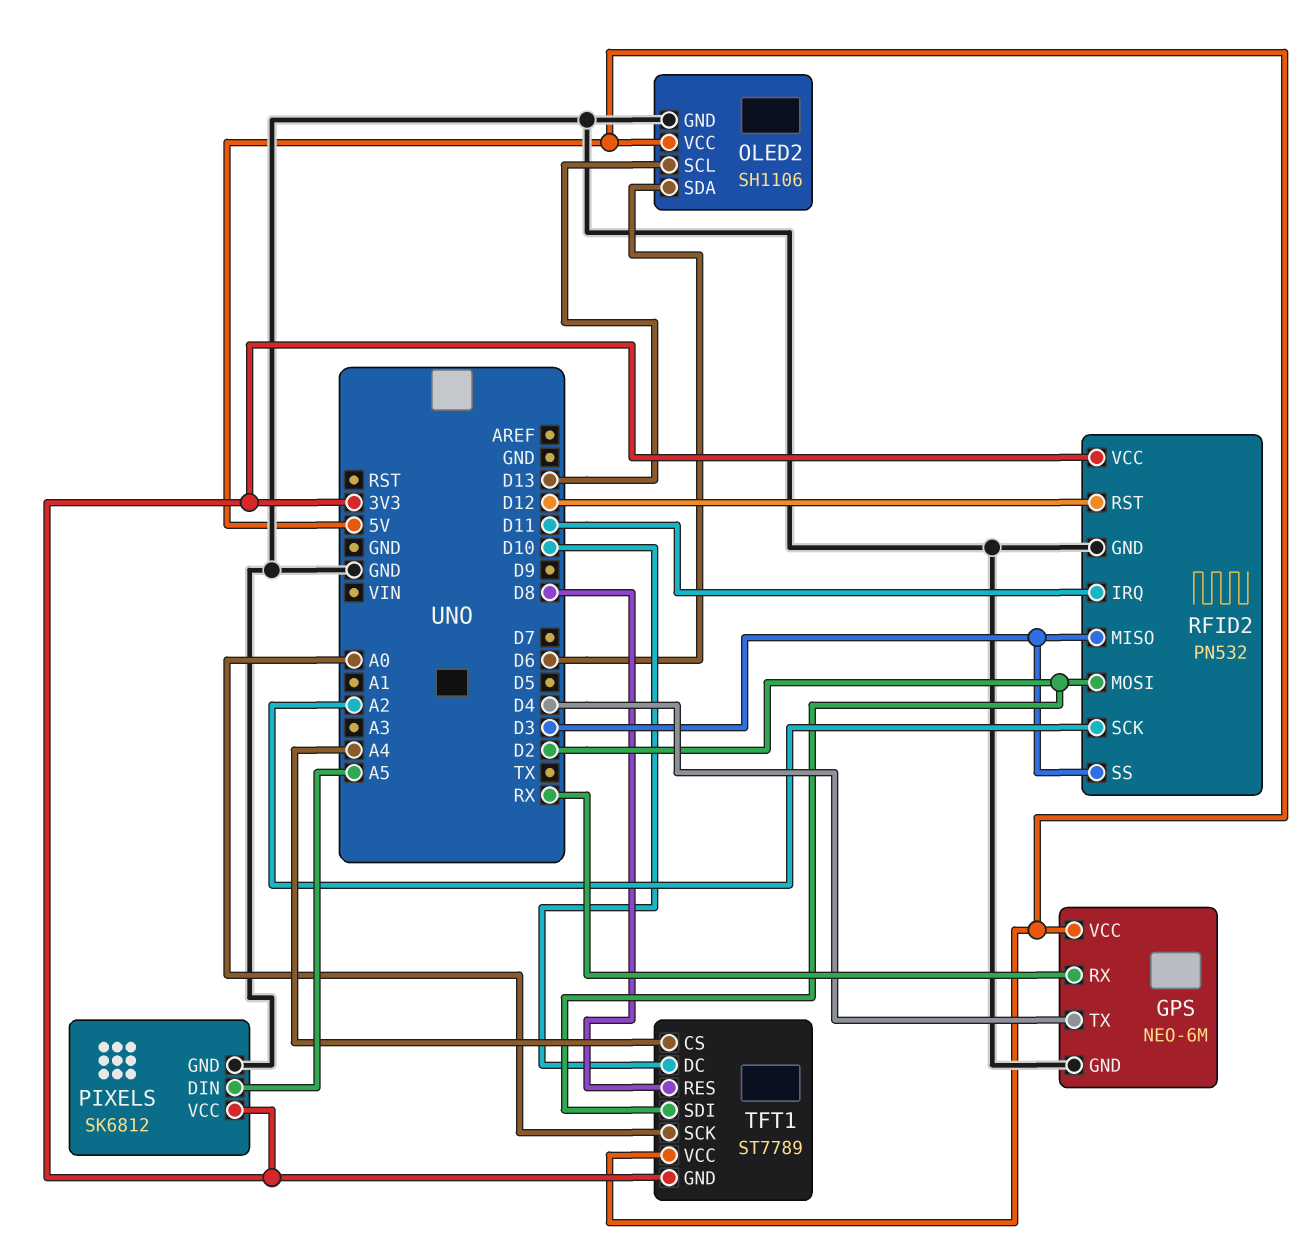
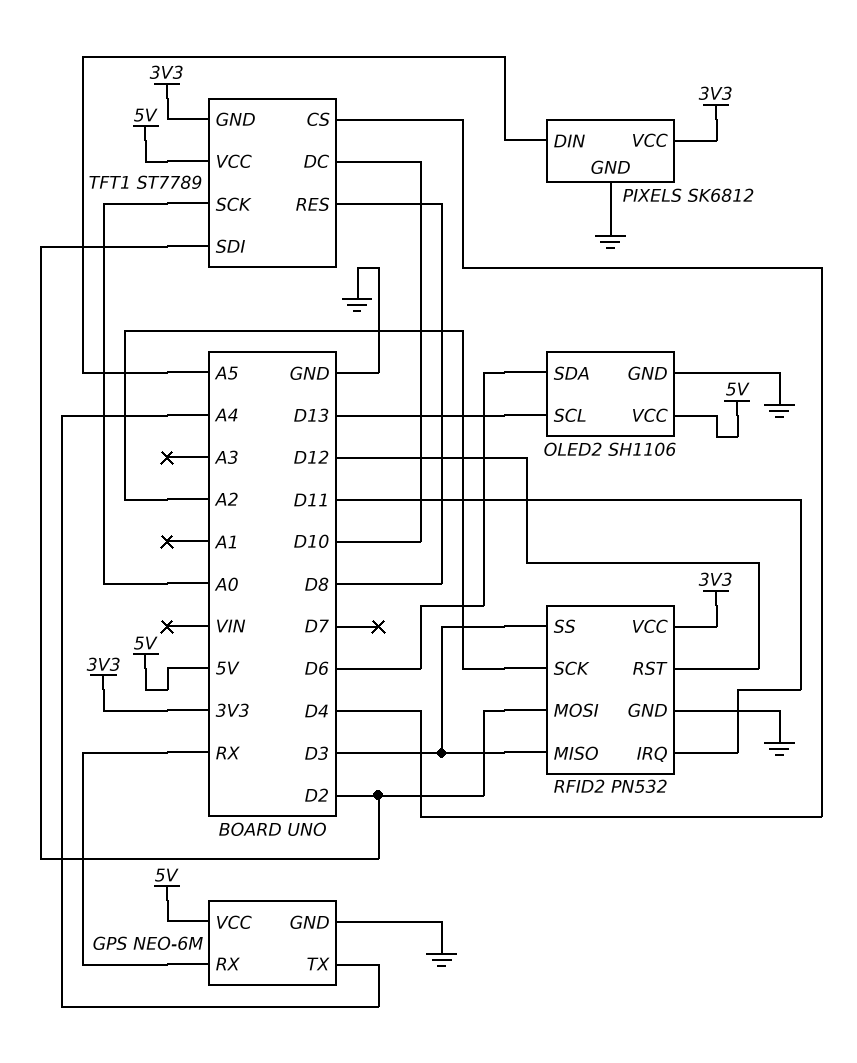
GPS pin TX: D4 -> A4
TFT1 pin CS: A4 -> D4

